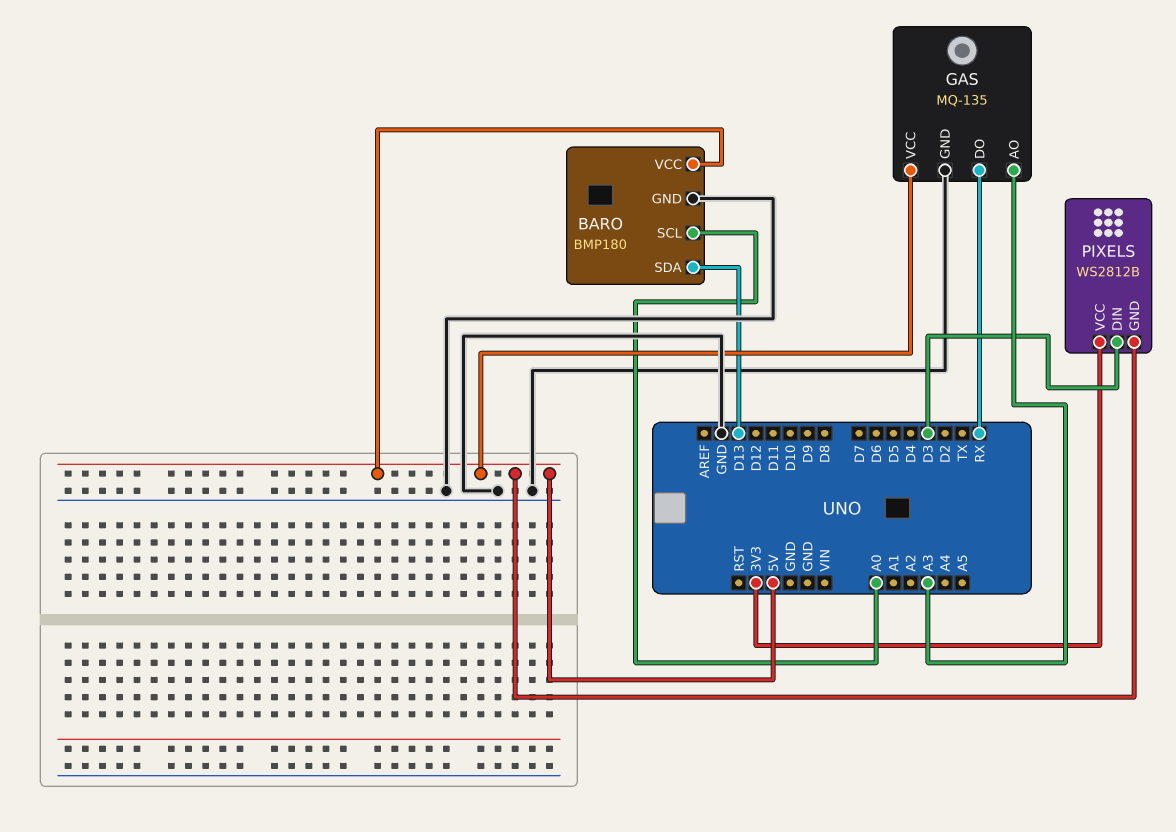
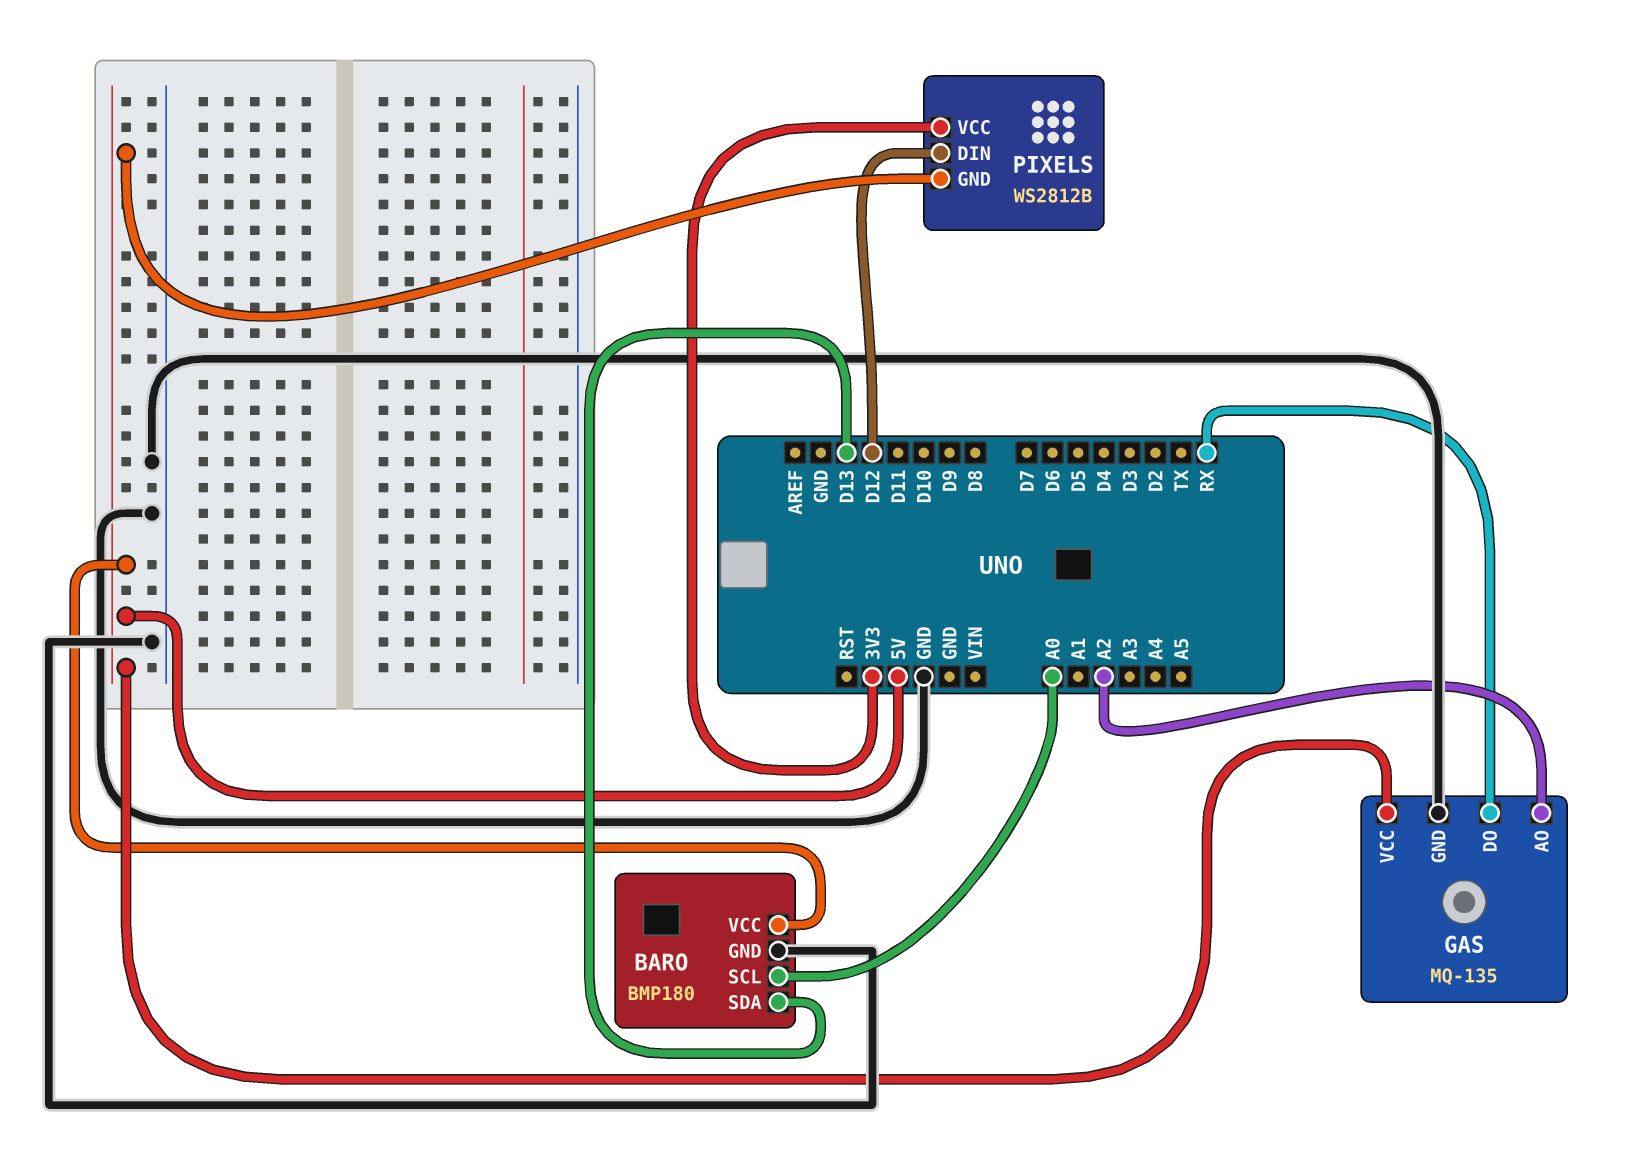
GAS pin AO: A3 -> A2
PIXELS pin DIN: D3 -> D12

